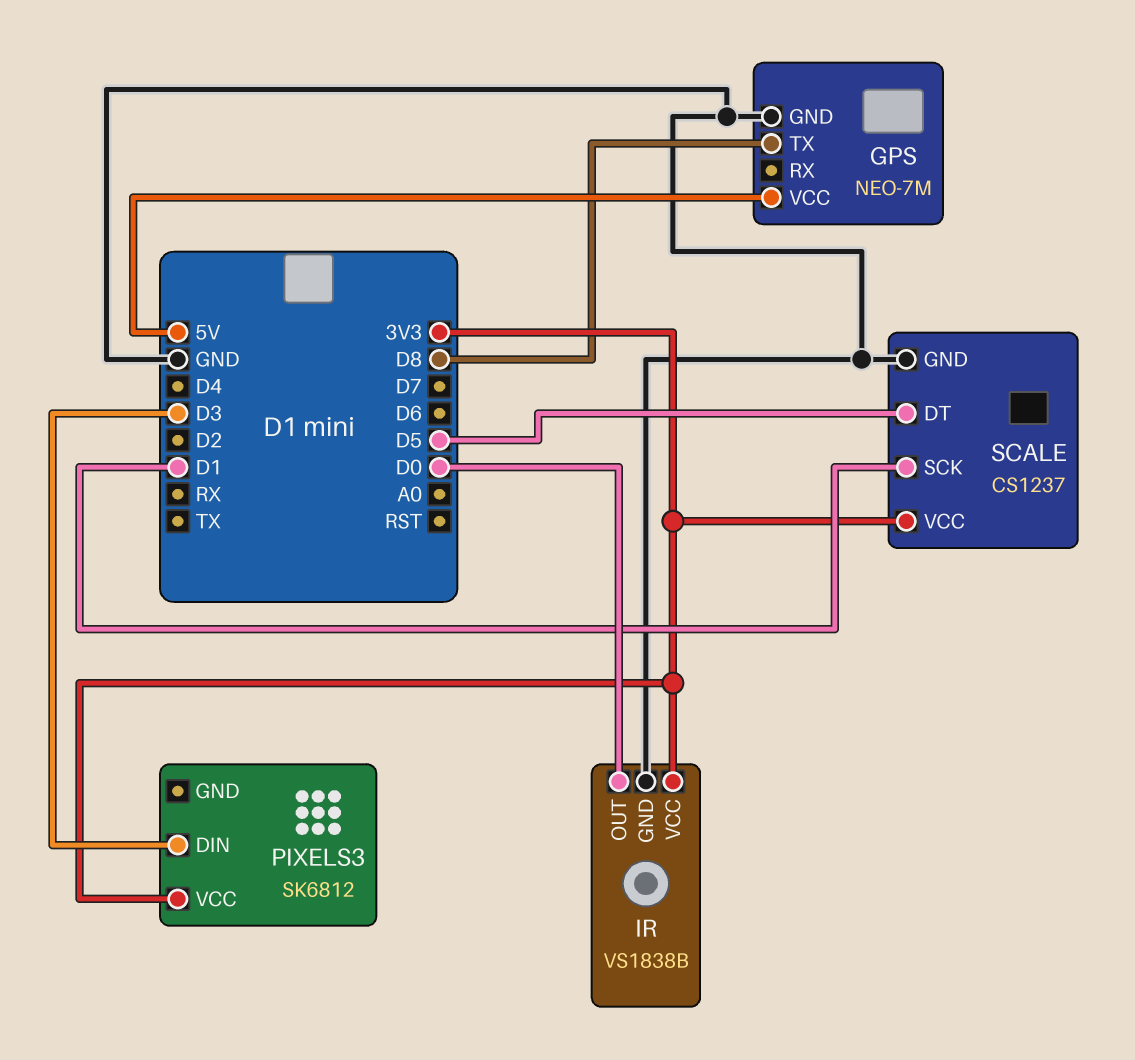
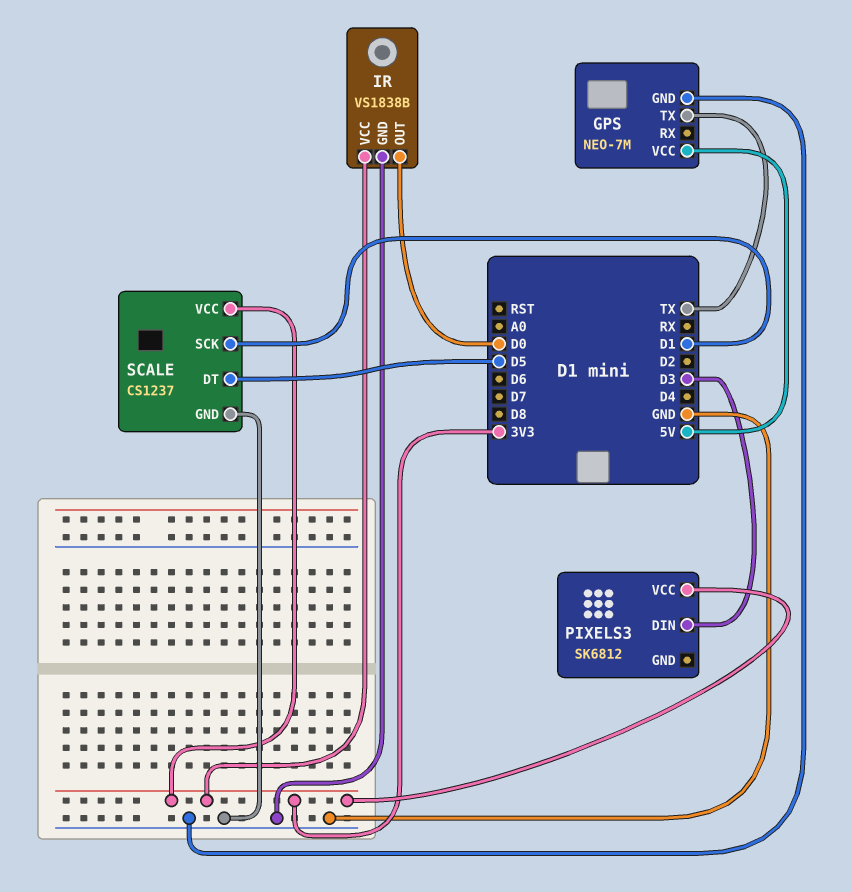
GPS pin TX: D8 -> TX

